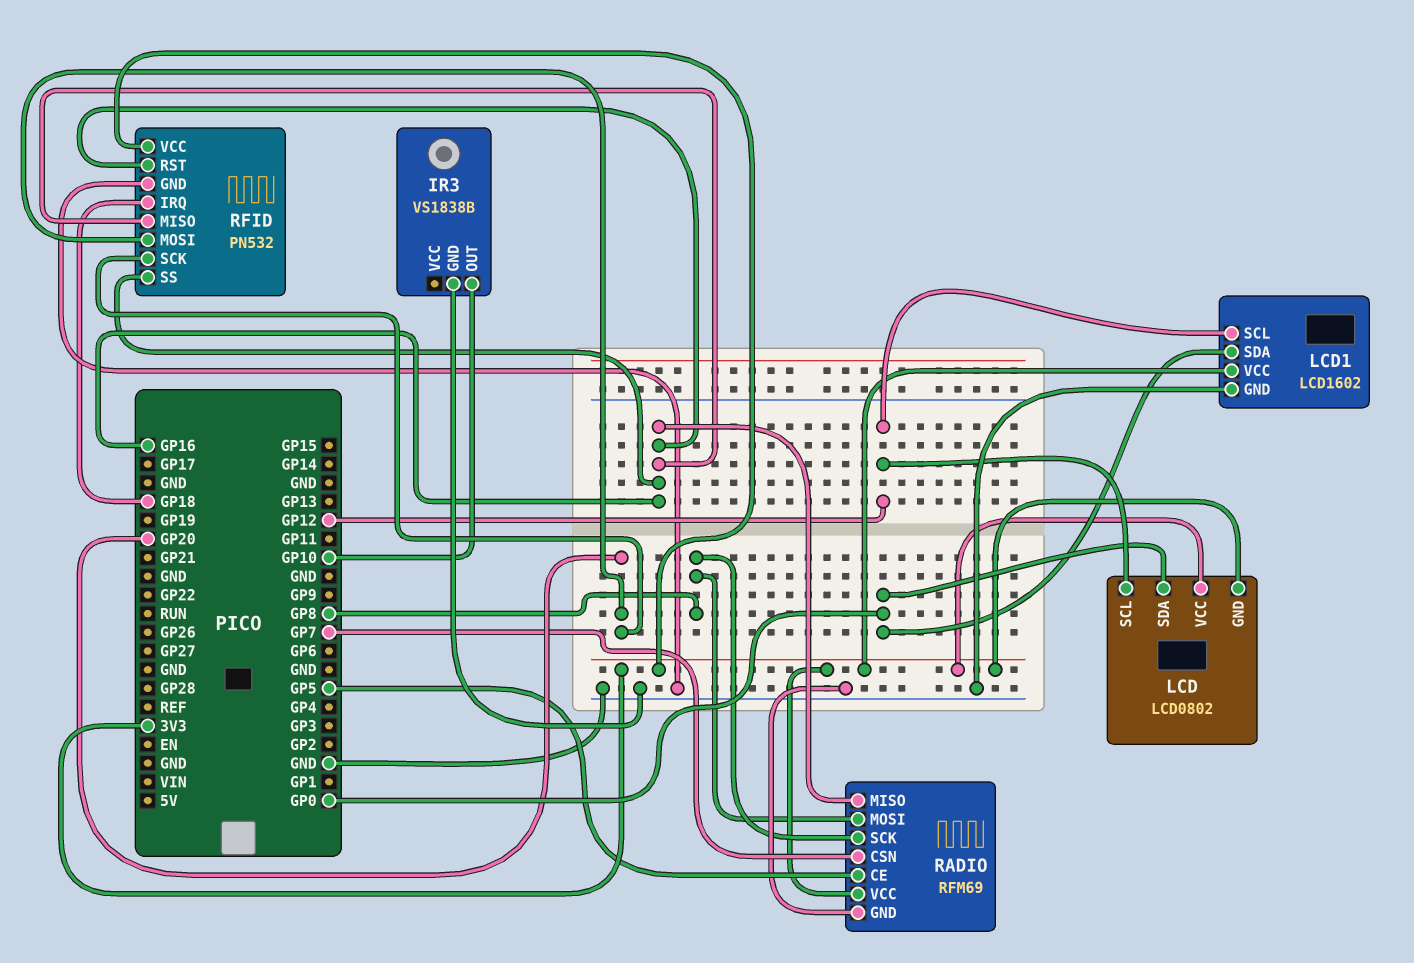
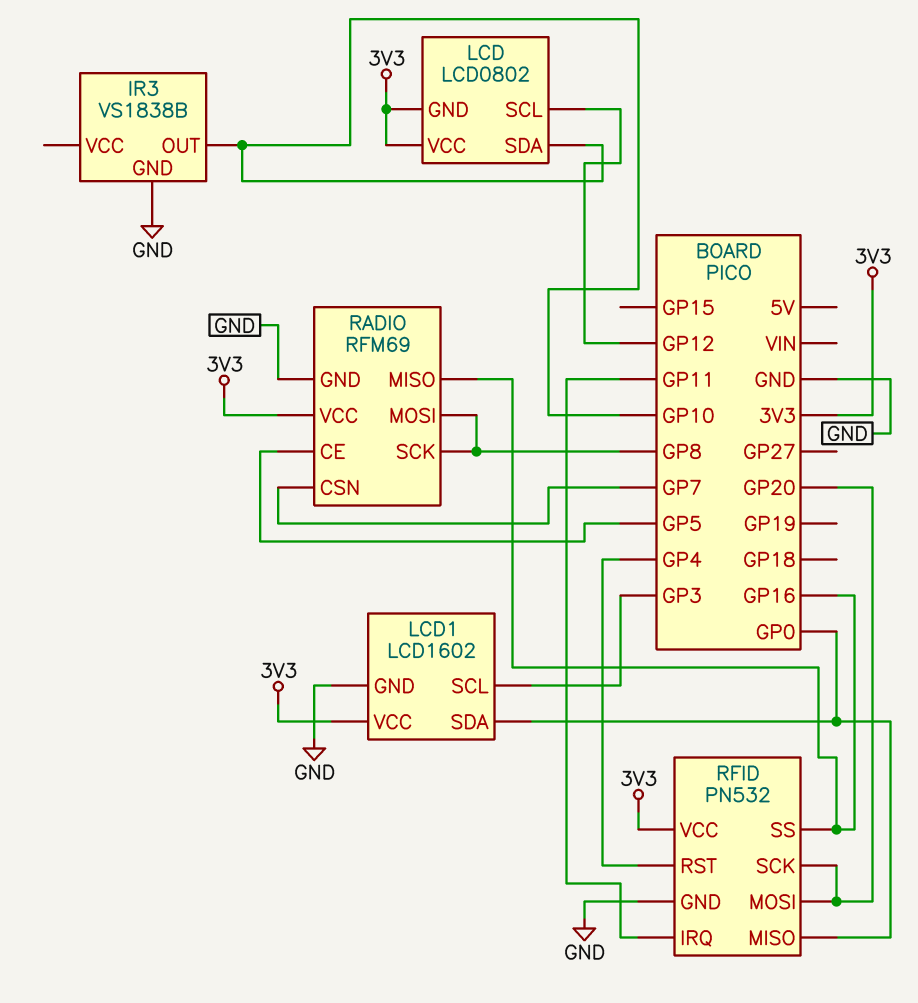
LCD pin SDA: GP0 -> GP10
LCD1 pin SCL: GP12 -> GP3
RFID pin IRQ: GP18 -> GP11
RFID pin MISO: GP16 -> GP0
RFID pin RST: GP16 -> GP4

